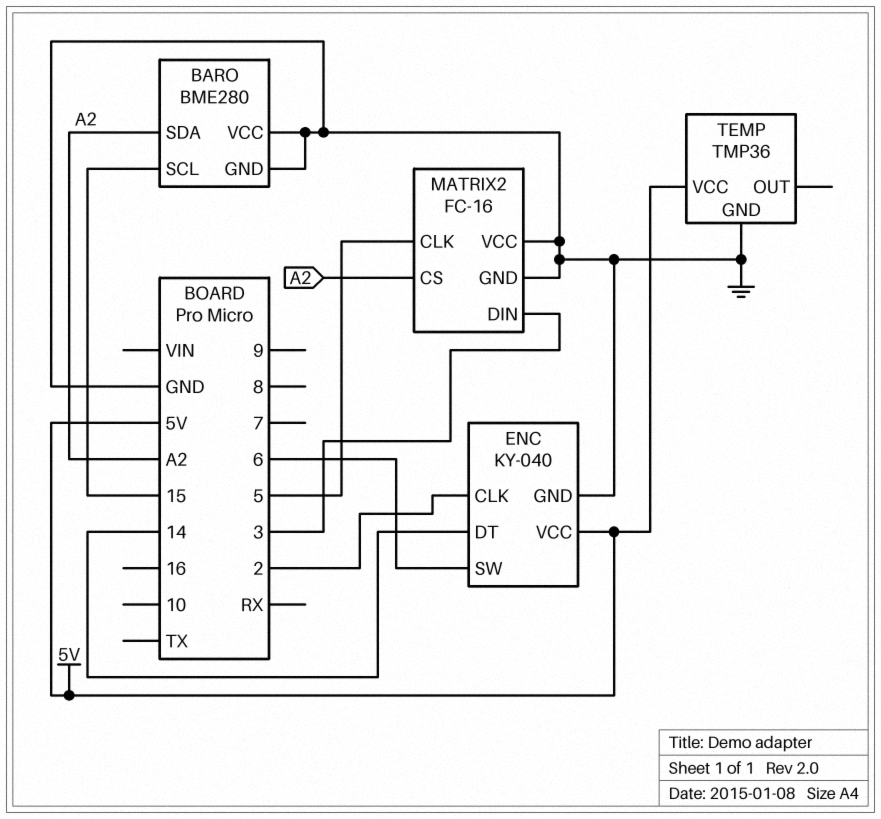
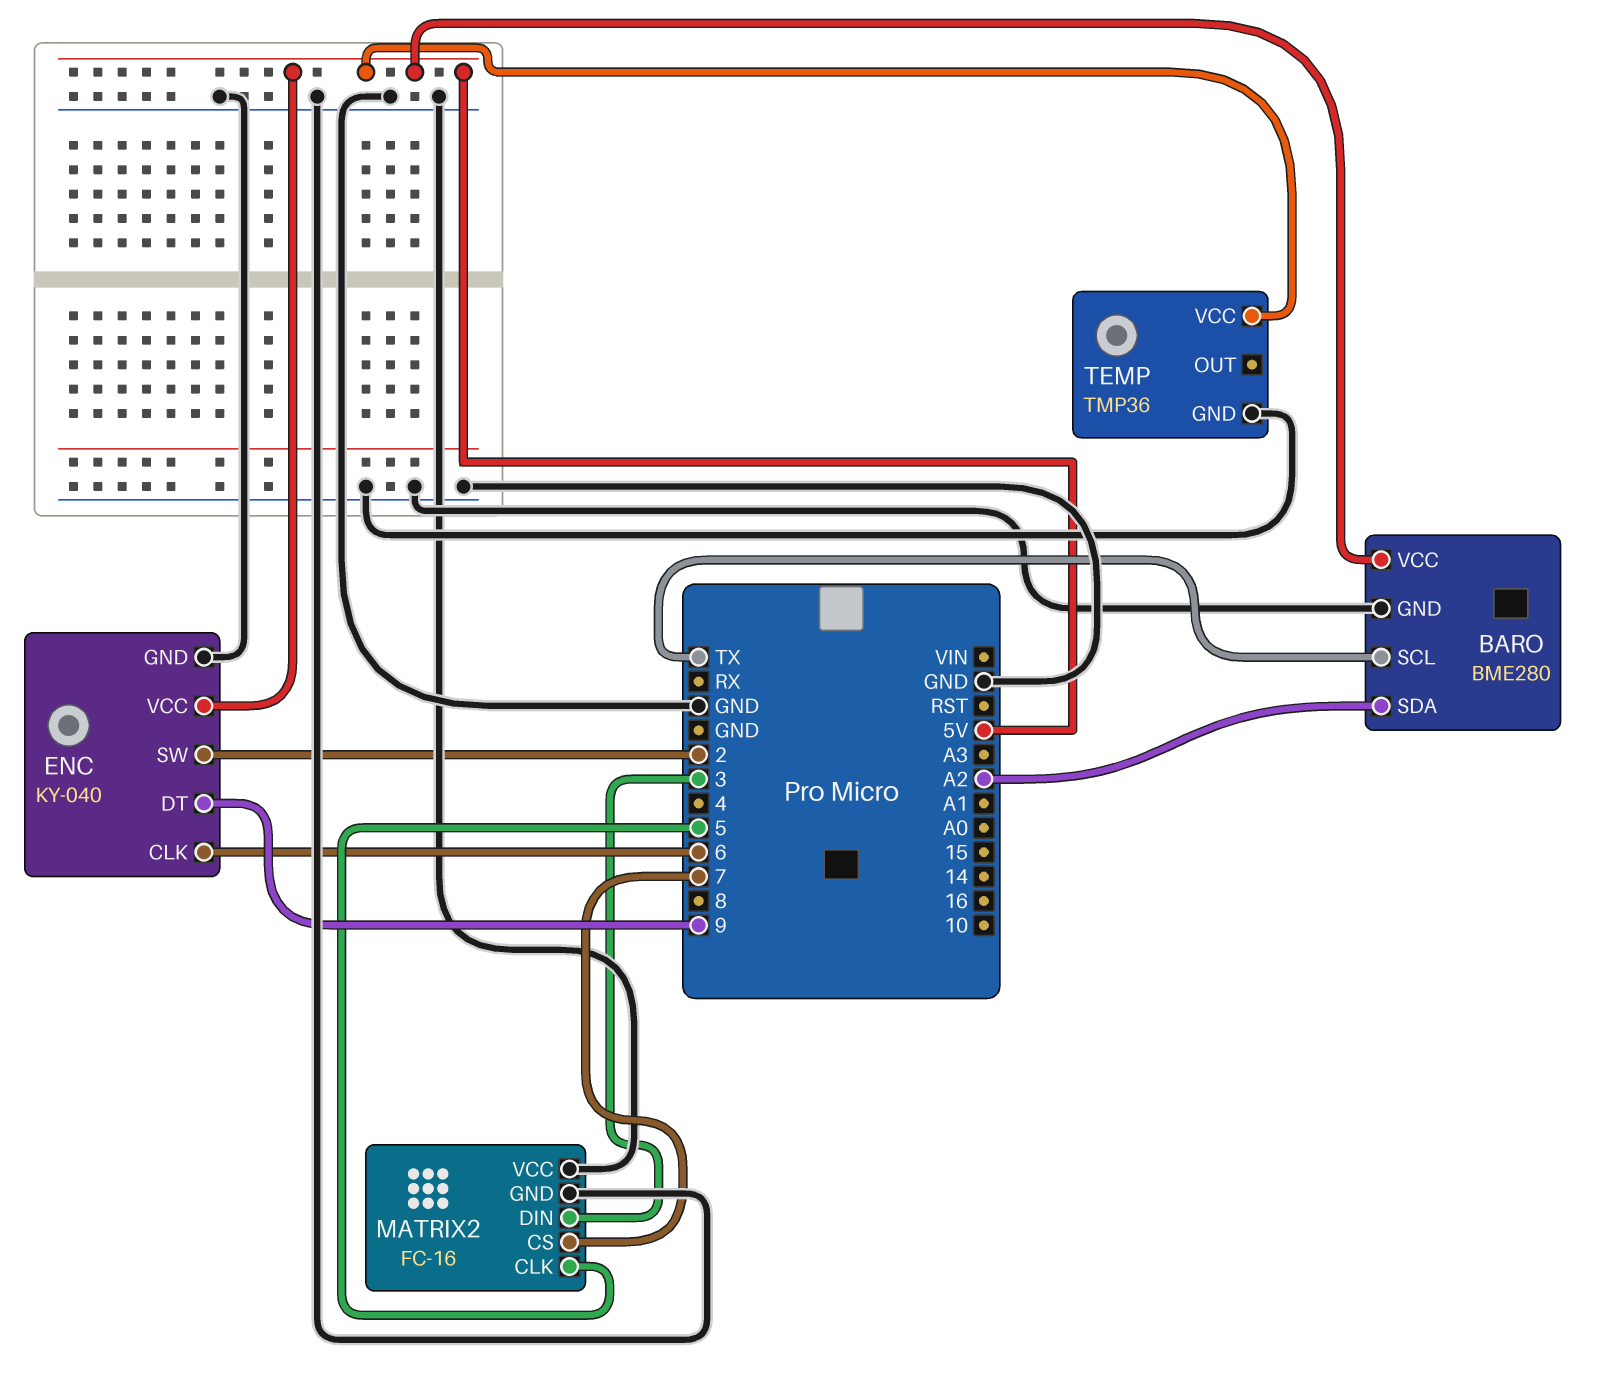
BARO pin SCL: 15 -> TX
BARO pin VCC: GND -> 5V
ENC pin CLK: 2 -> 6
ENC pin DT: 14 -> 9
ENC pin SW: 6 -> 2
MATRIX2 pin CS: A2 -> 7

